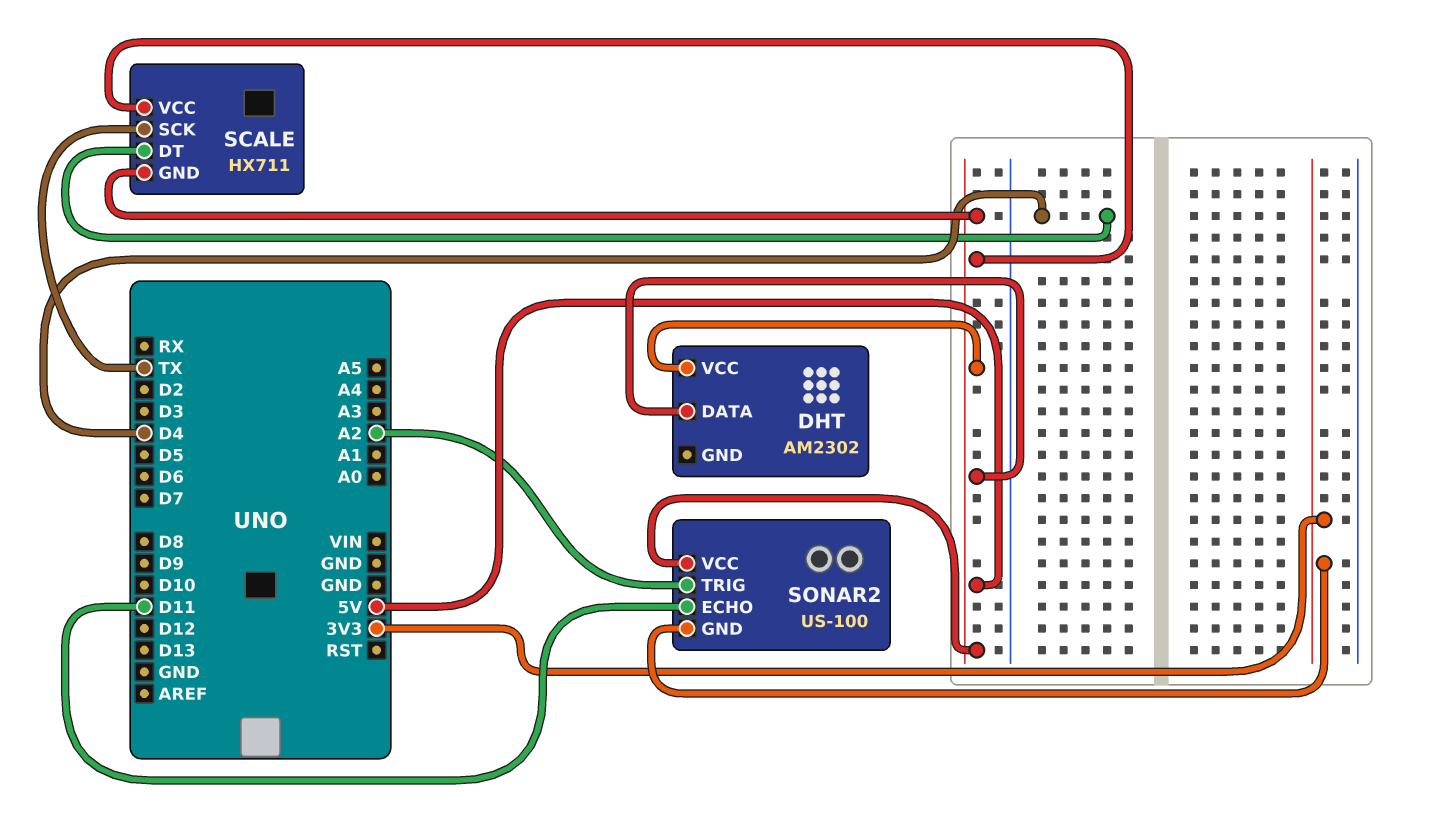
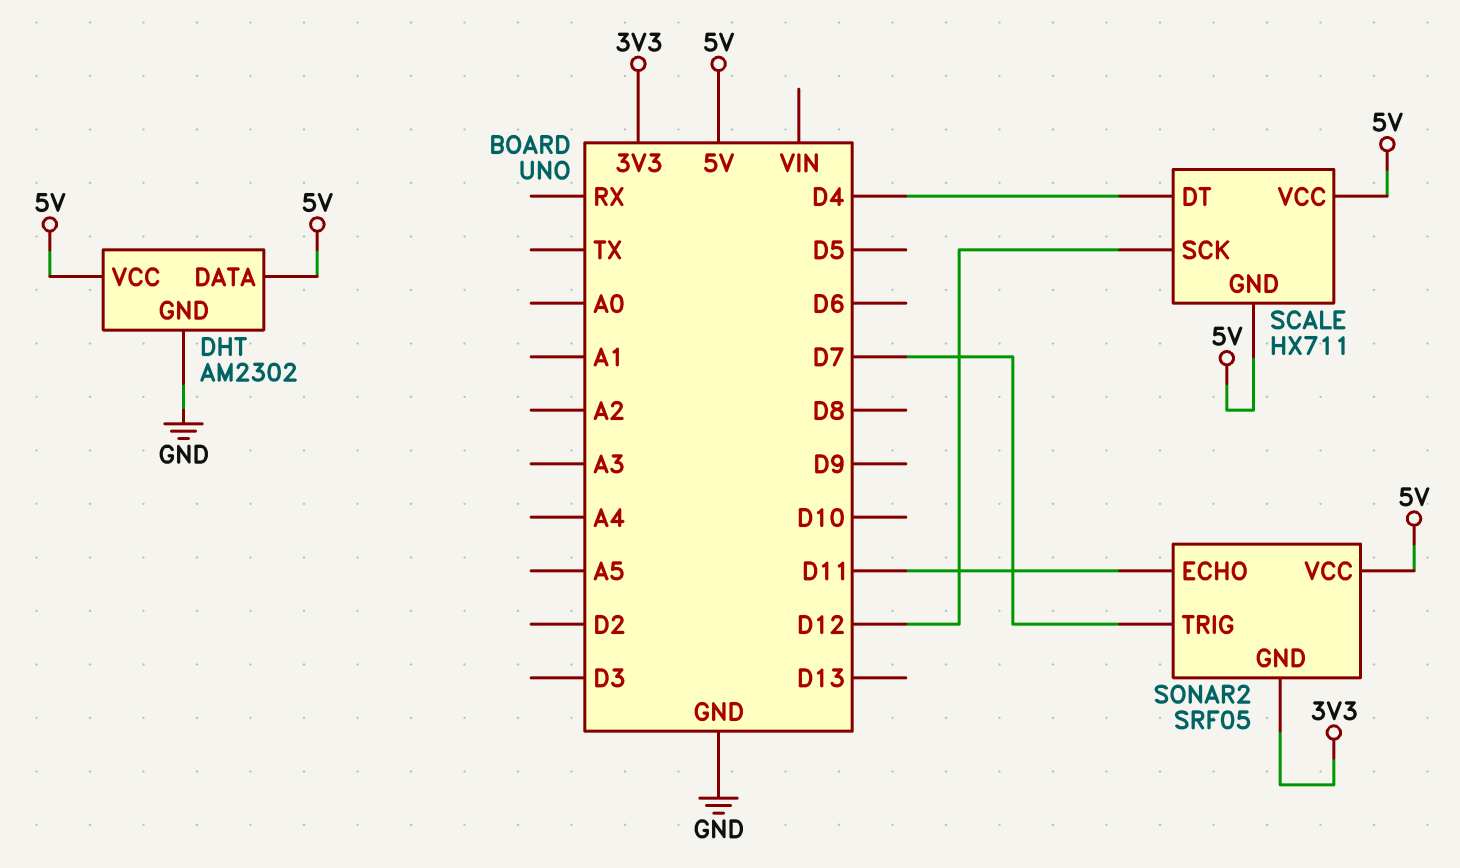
DHT pin GND: none -> GND
SCALE pin SCK: TX -> D12
SONAR2: US-100 -> SRF05
SONAR2 pin TRIG: A2 -> D7

